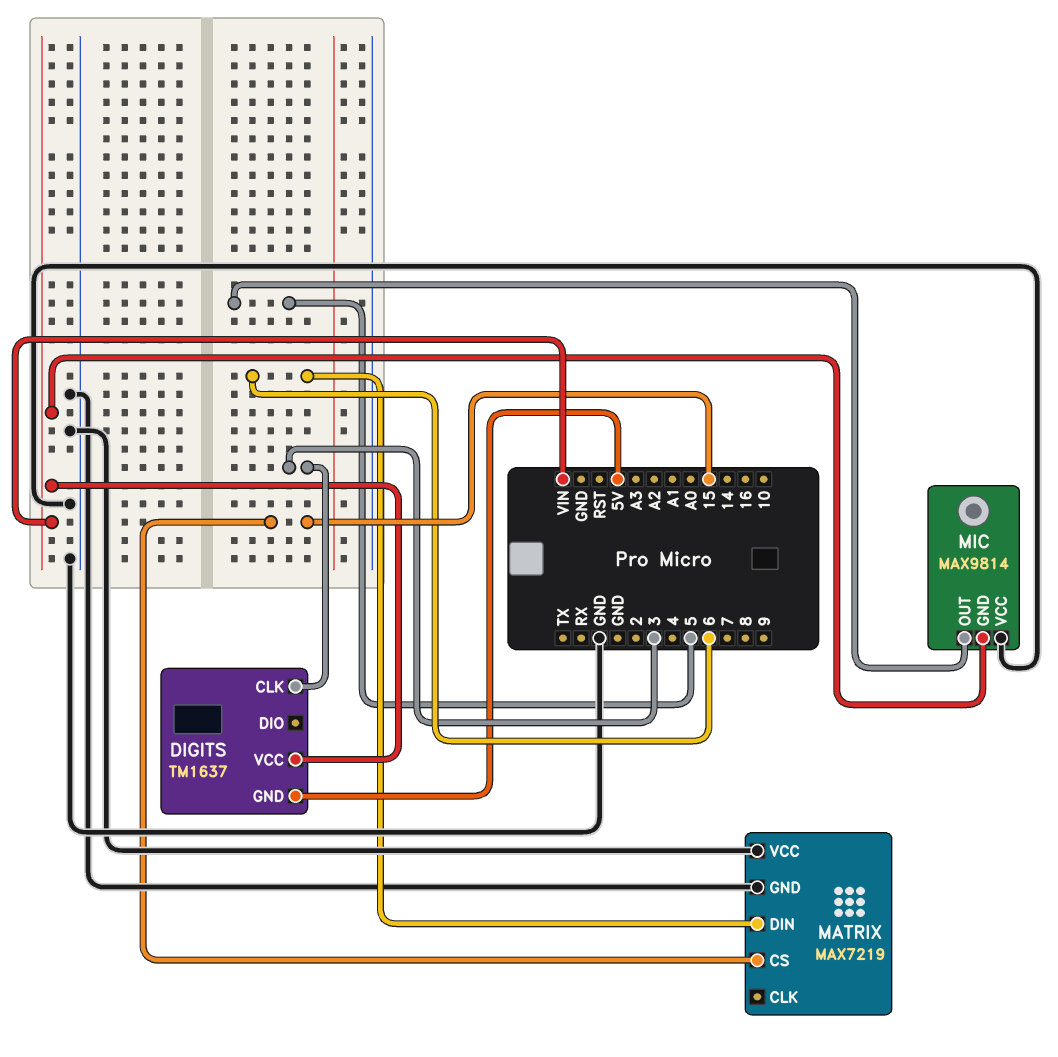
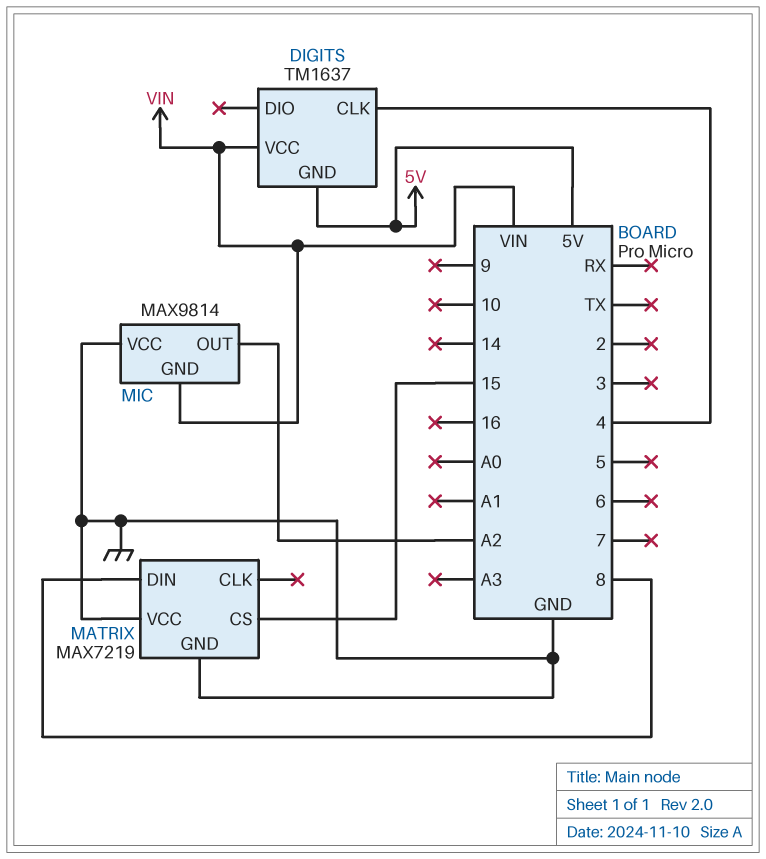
DIGITS pin CLK: 3 -> 4
MATRIX pin DIN: 6 -> 8
MIC pin OUT: 5 -> A2

